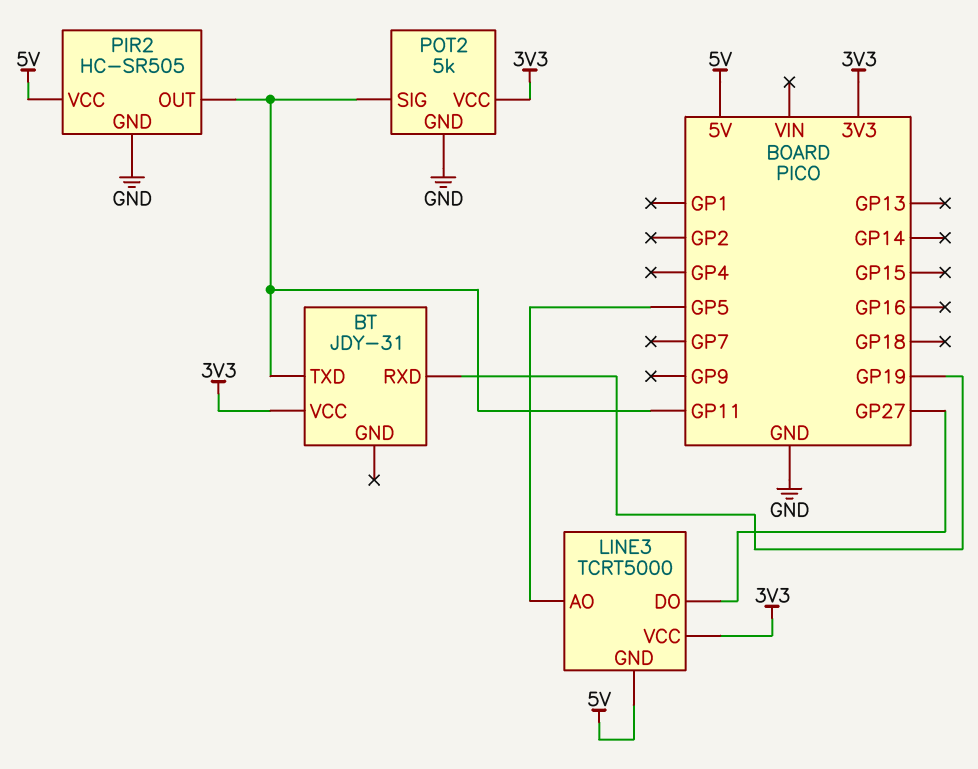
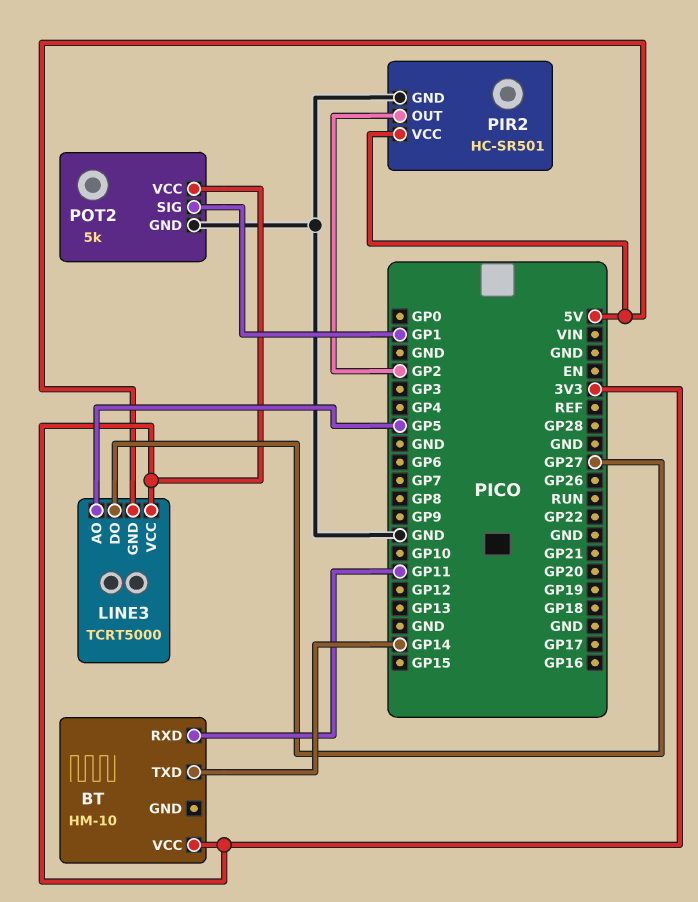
BT: JDY-31 -> HM-10
BT pin RXD: GP19 -> GP11
BT pin TXD: GP11 -> GP14
PIR2: HC-SR505 -> HC-SR501
PIR2 pin OUT: GP11 -> GP2
POT2 pin SIG: GP11 -> GP1

